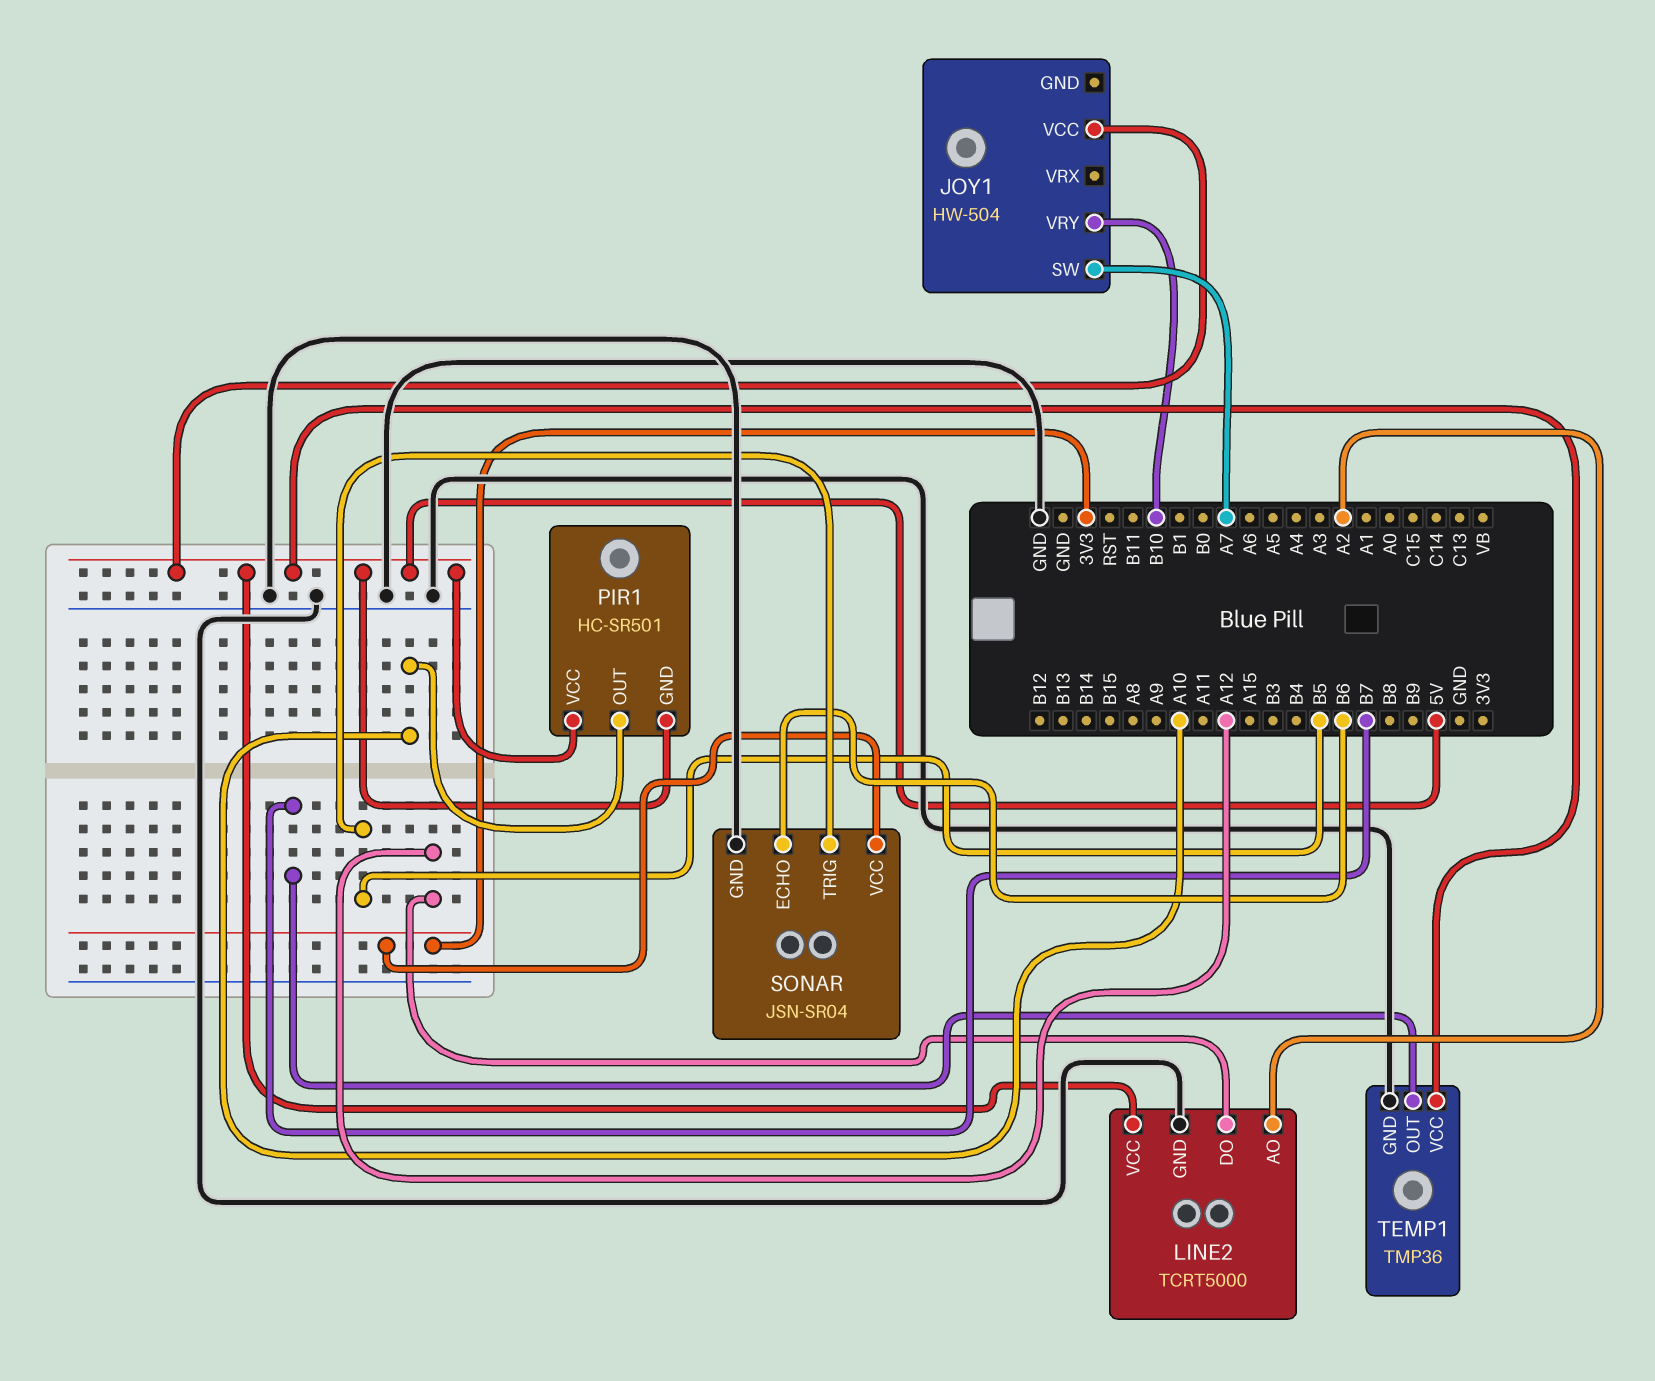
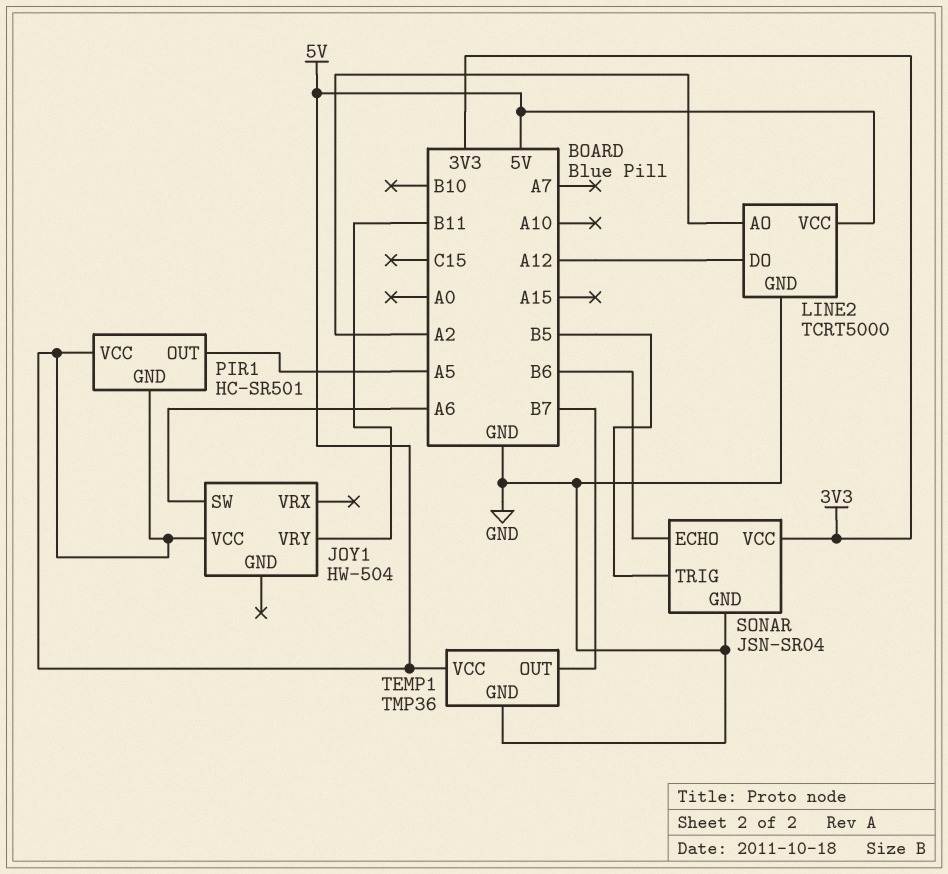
JOY1 pin SW: A7 -> A6
JOY1 pin VRY: B10 -> B11
PIR1 pin OUT: A10 -> A5

